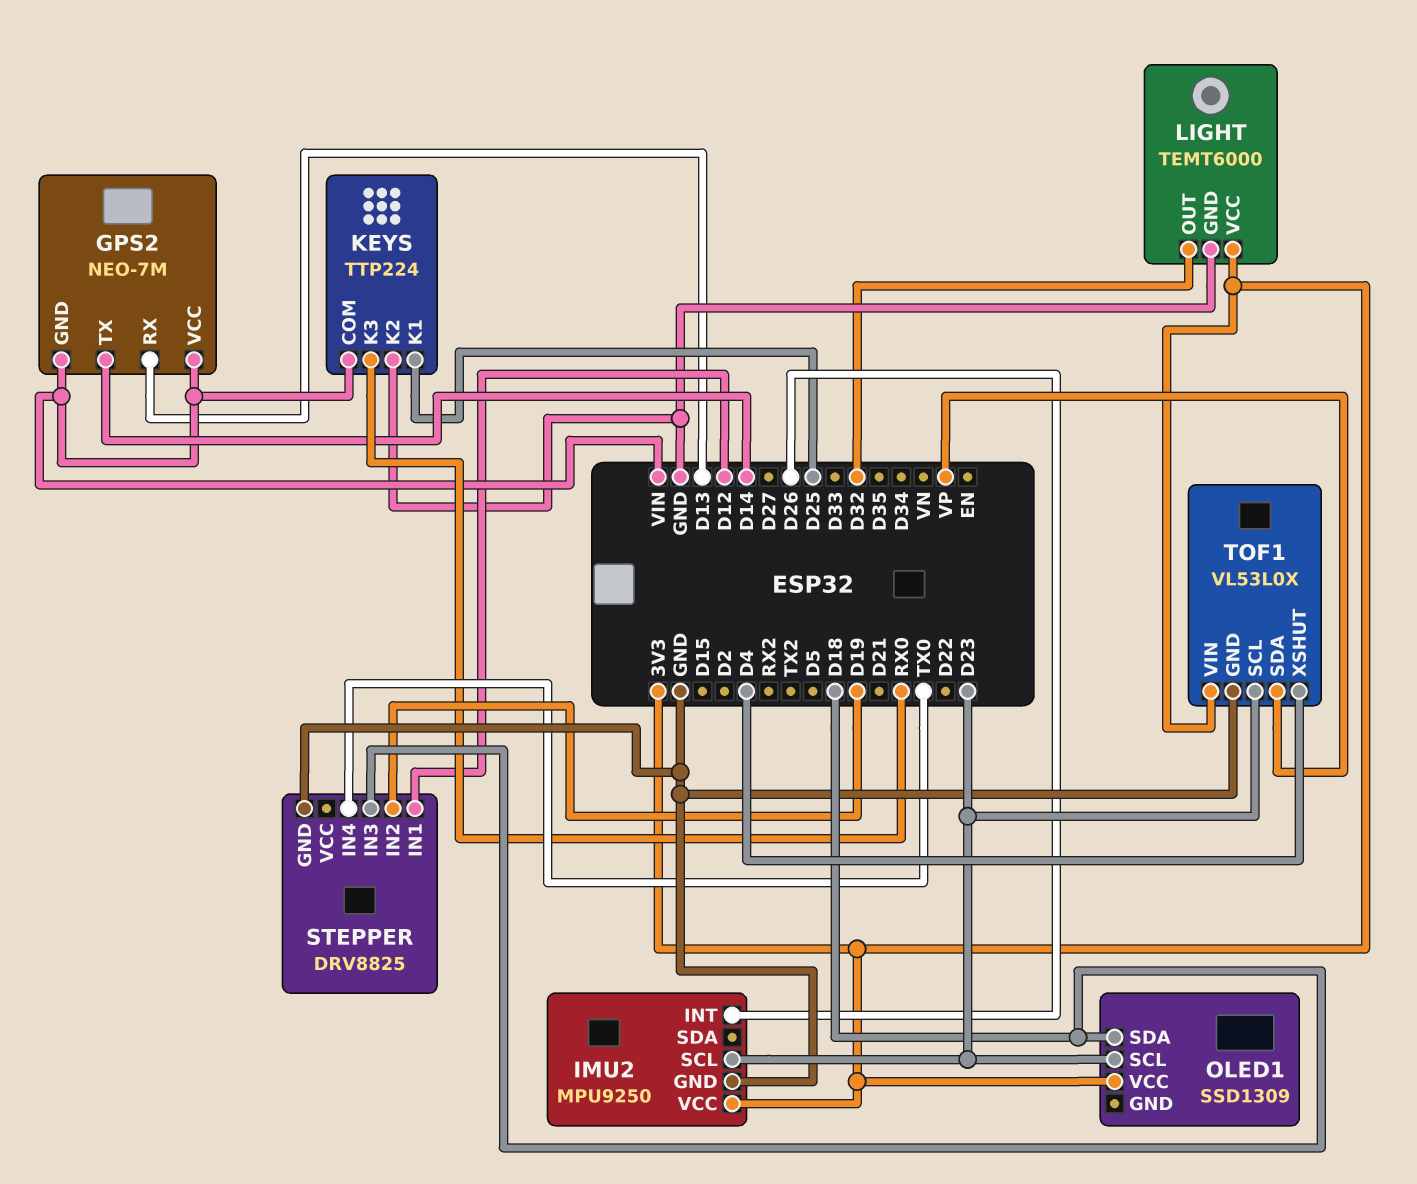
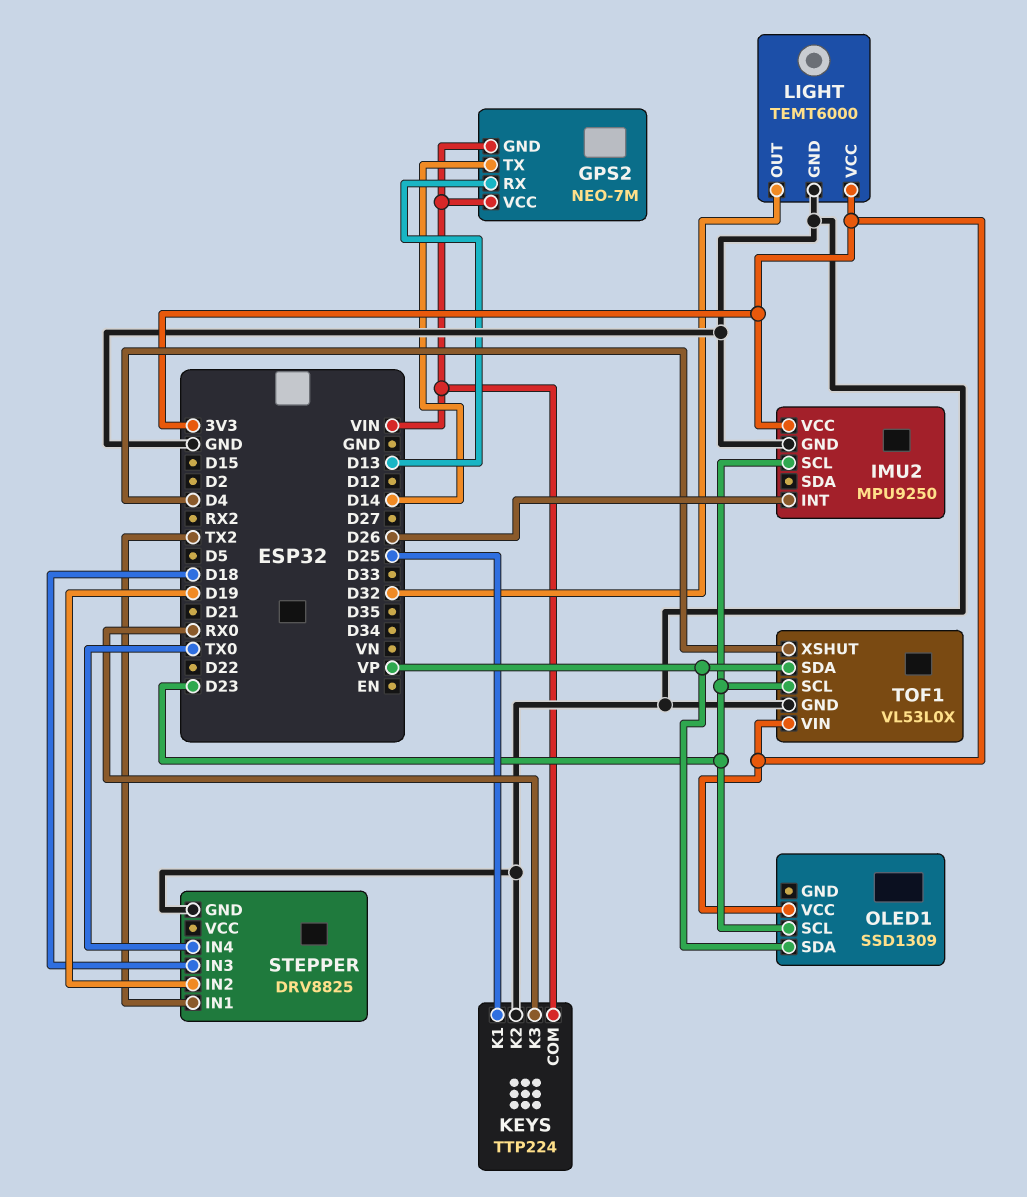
OLED1 pin SDA: D18 -> VP
STEPPER pin IN1: D12 -> TX2

